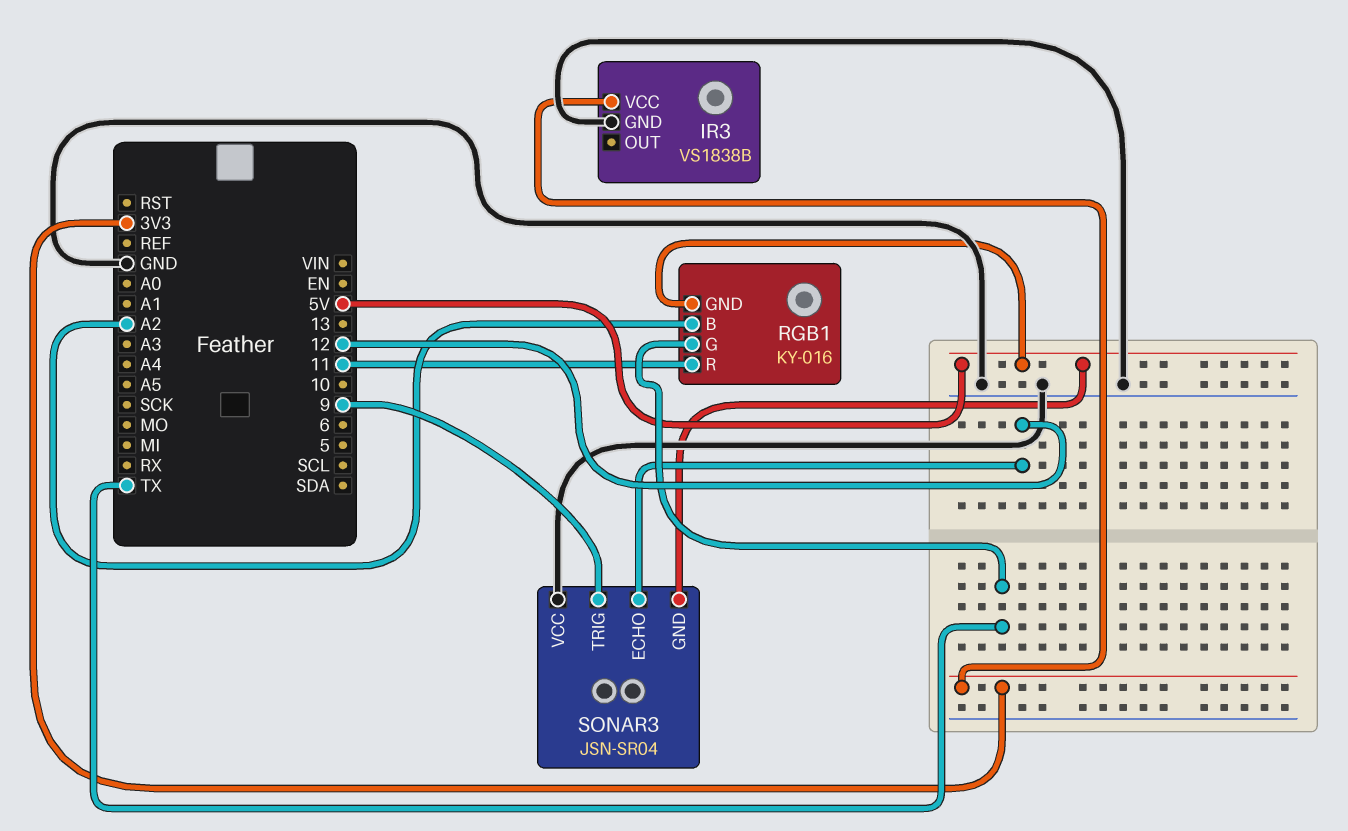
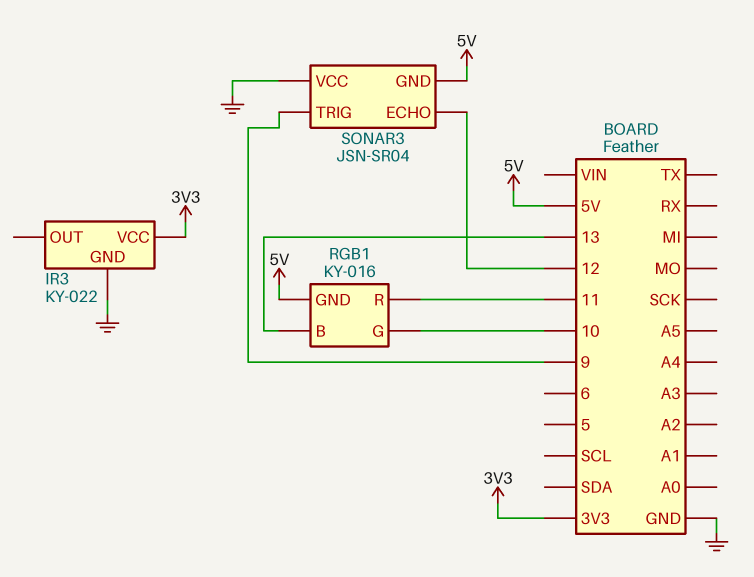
IR3: VS1838B -> KY-022
RGB1 pin B: A2 -> 13
RGB1 pin G: TX -> 10

